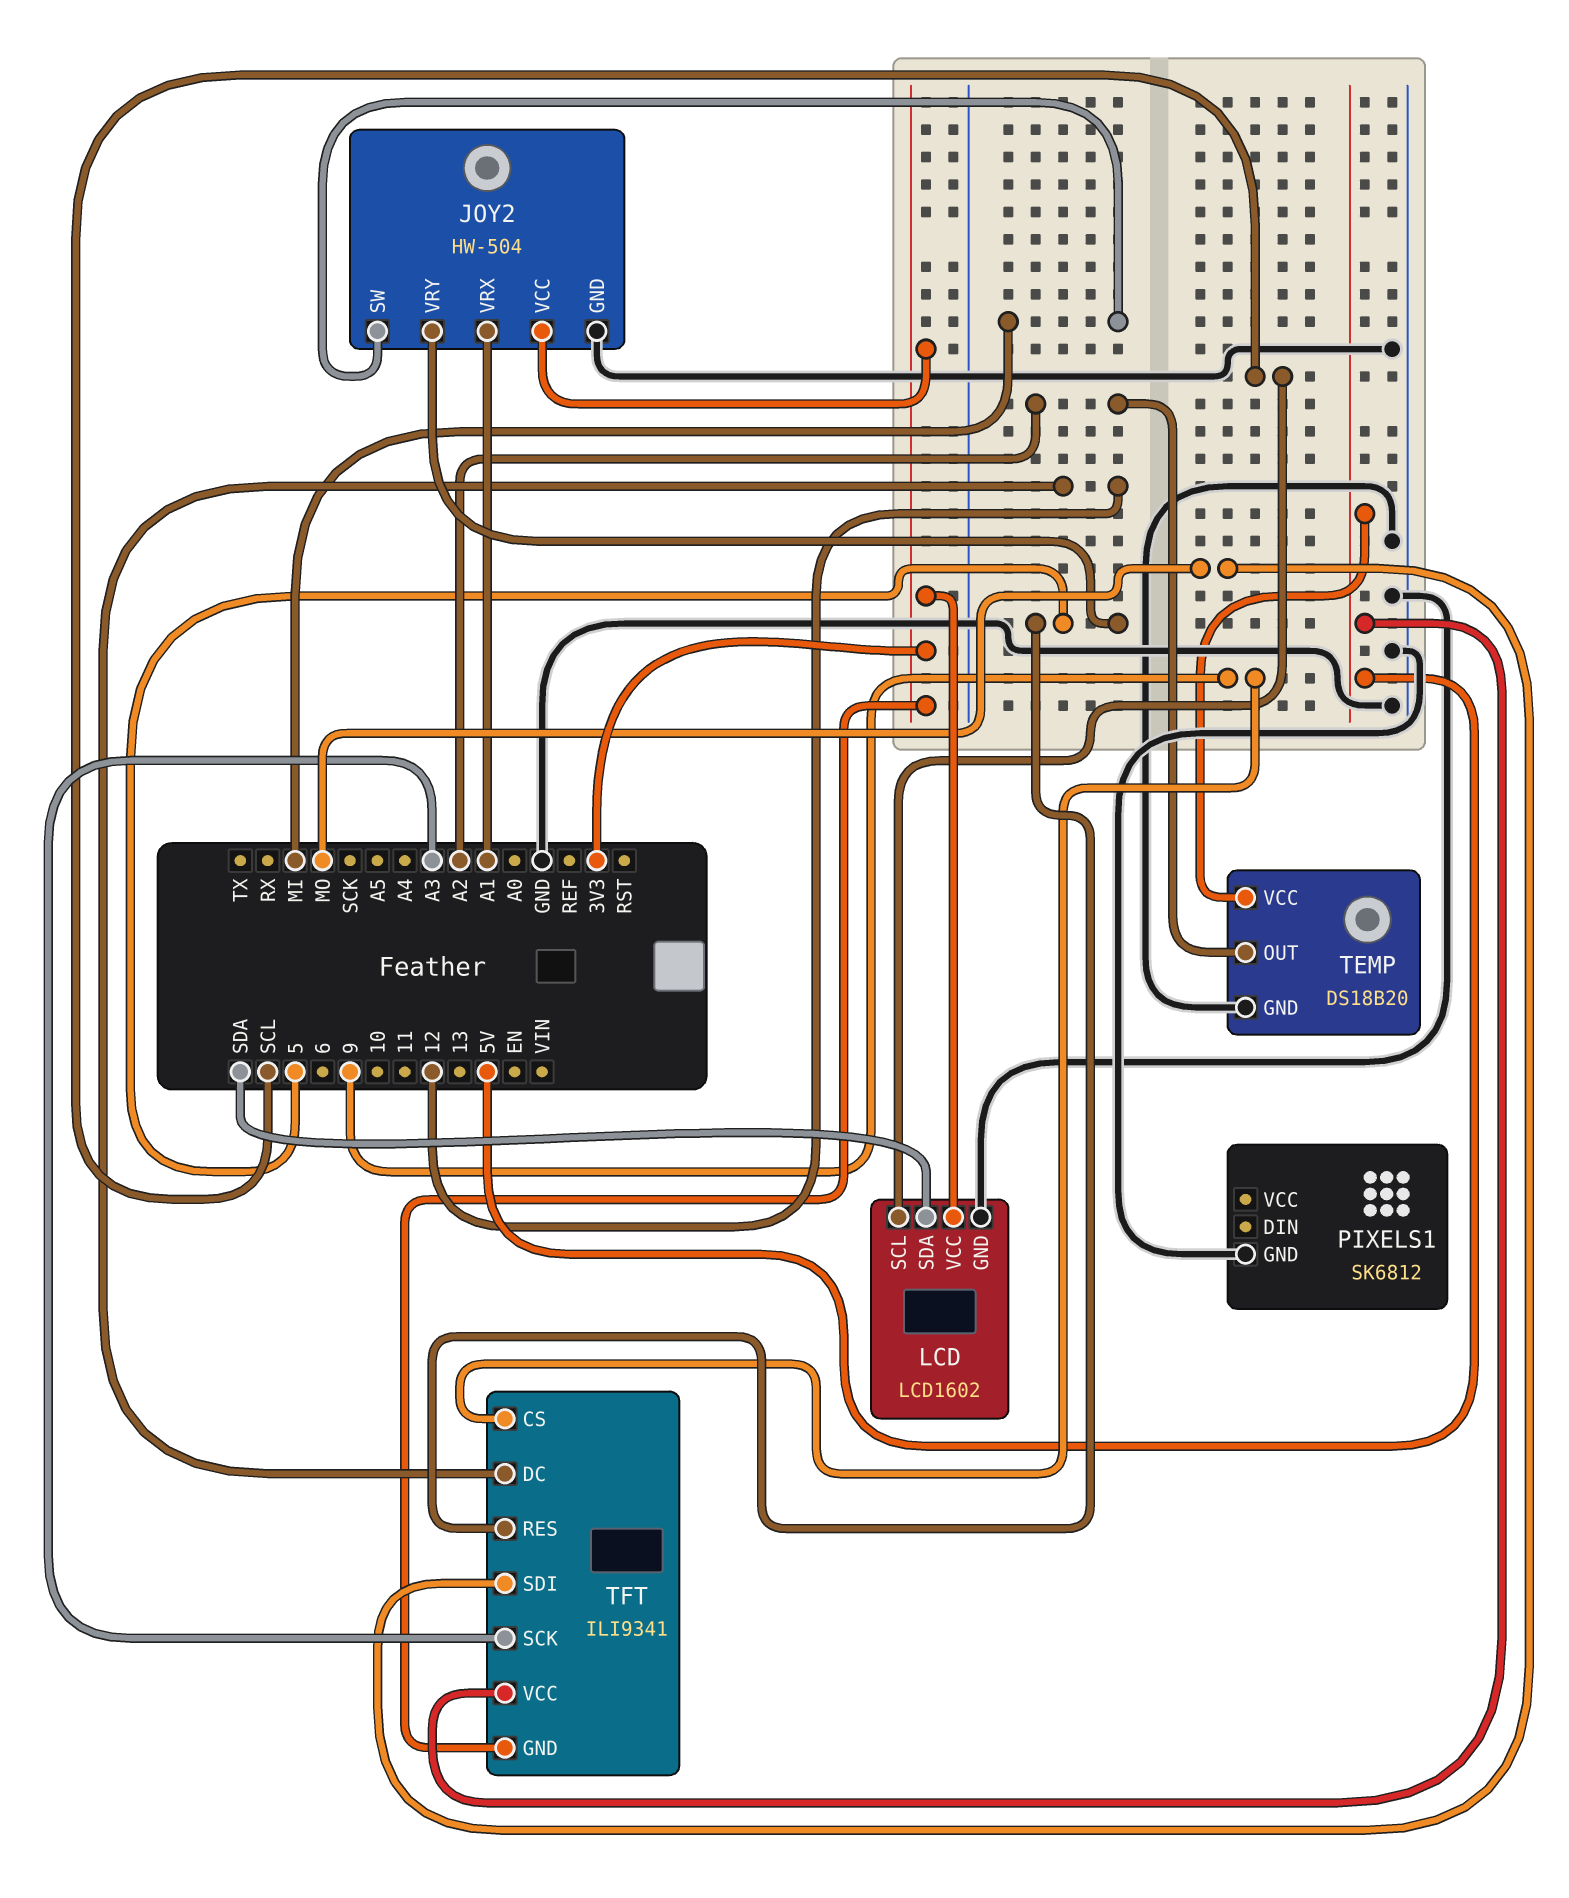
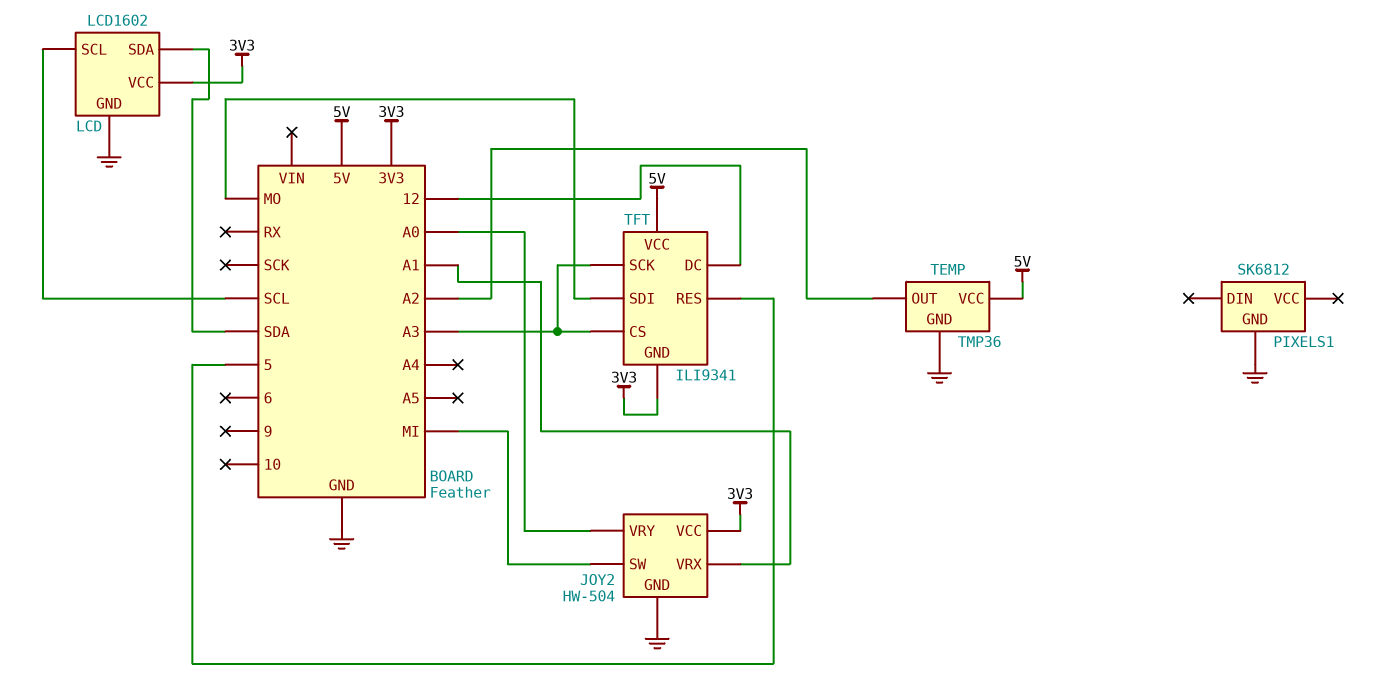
JOY2 pin VRY: 5 -> A0
TEMP: DS18B20 -> TMP36
TFT pin CS: 9 -> A3

